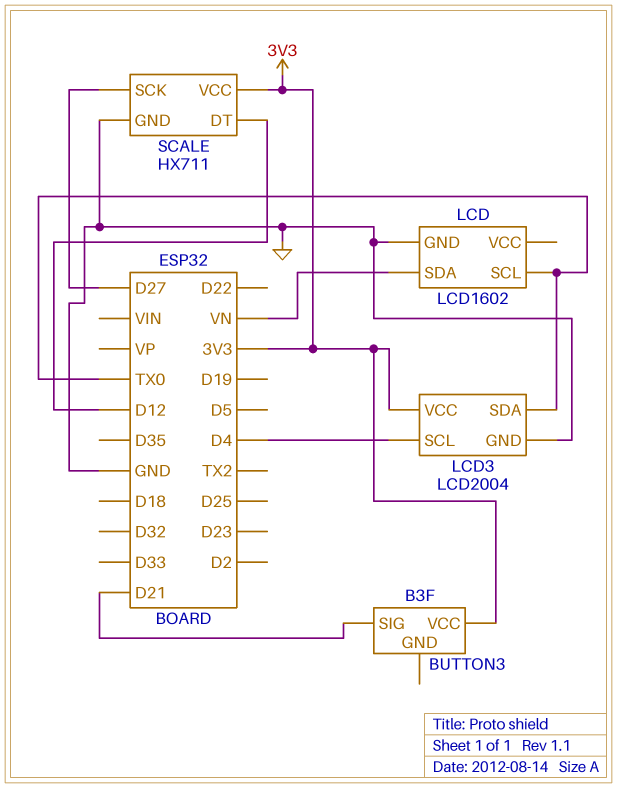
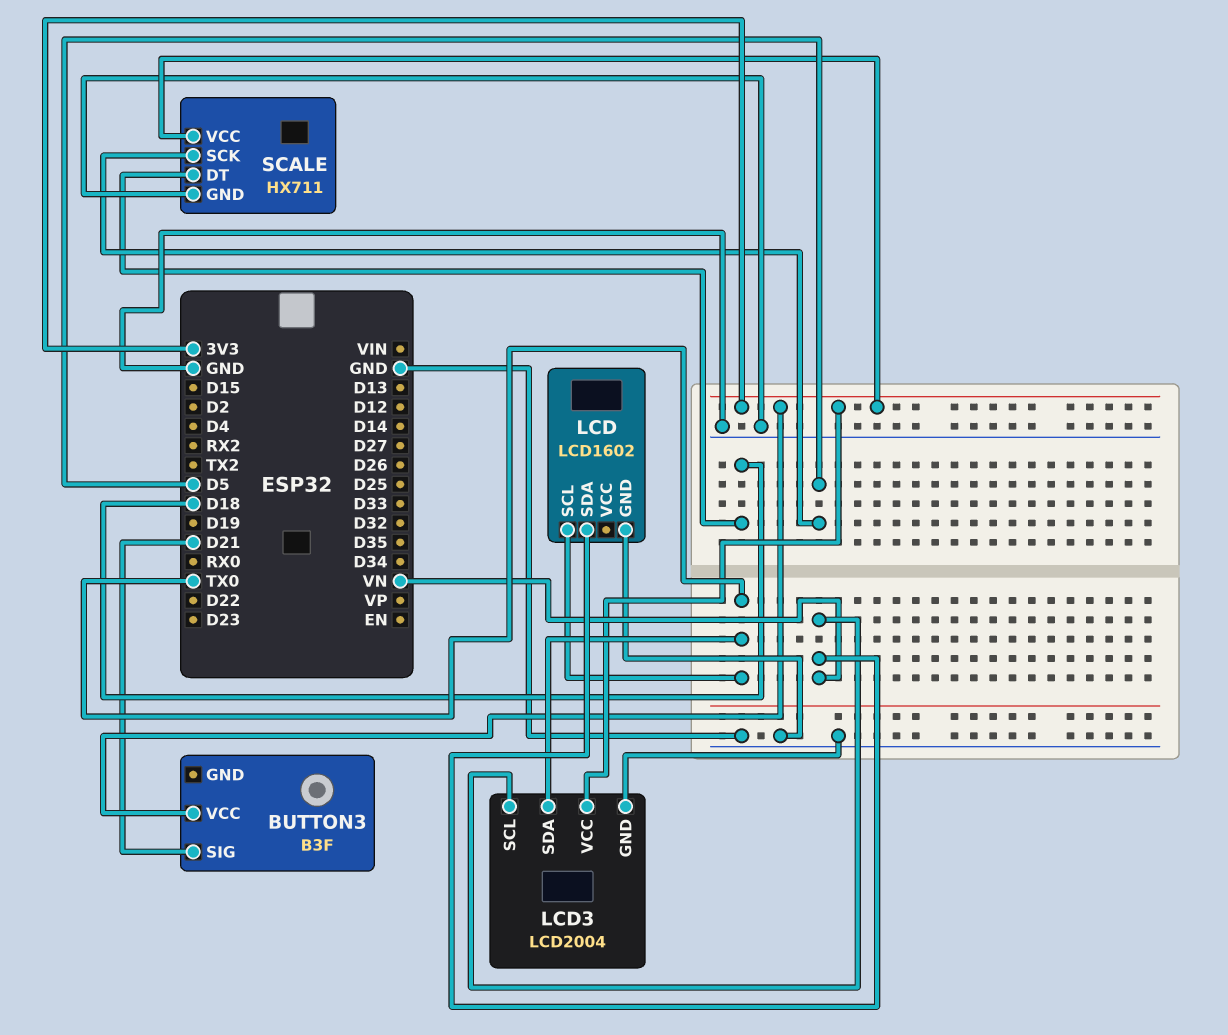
LCD3 pin SCL: D4 -> VN
SCALE pin DT: D12 -> D18
SCALE pin SCK: D27 -> D5

